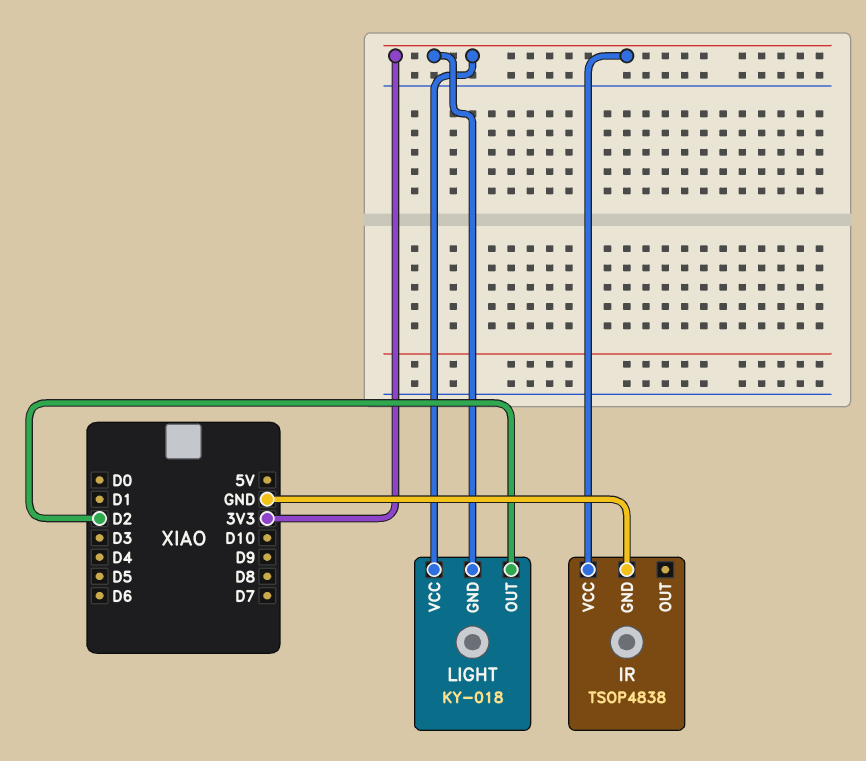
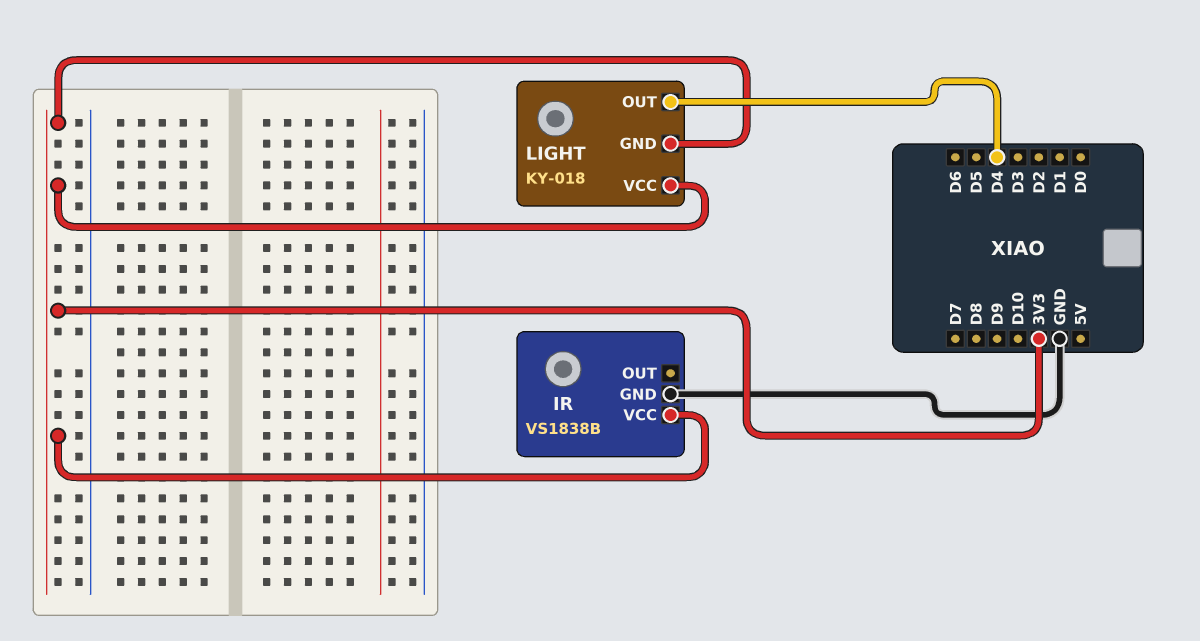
IR: TSOP4838 -> VS1838B
LIGHT pin OUT: D2 -> D4

